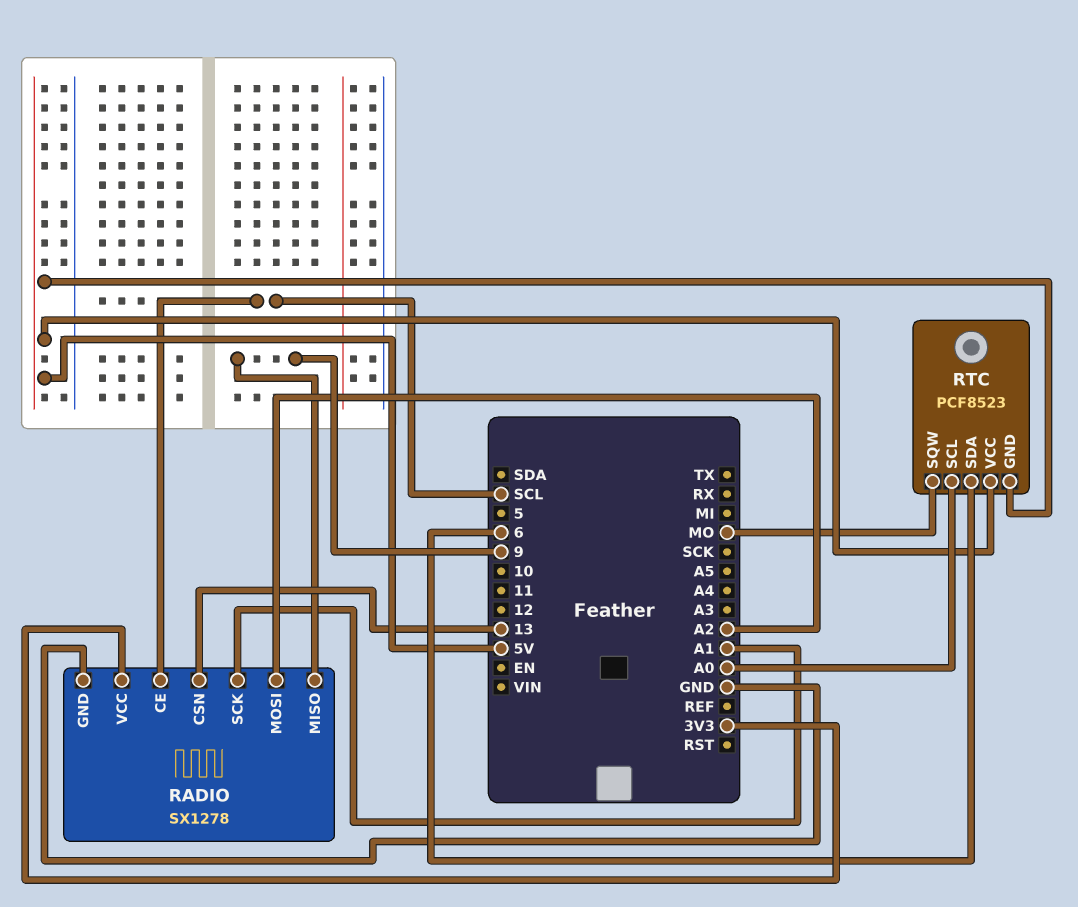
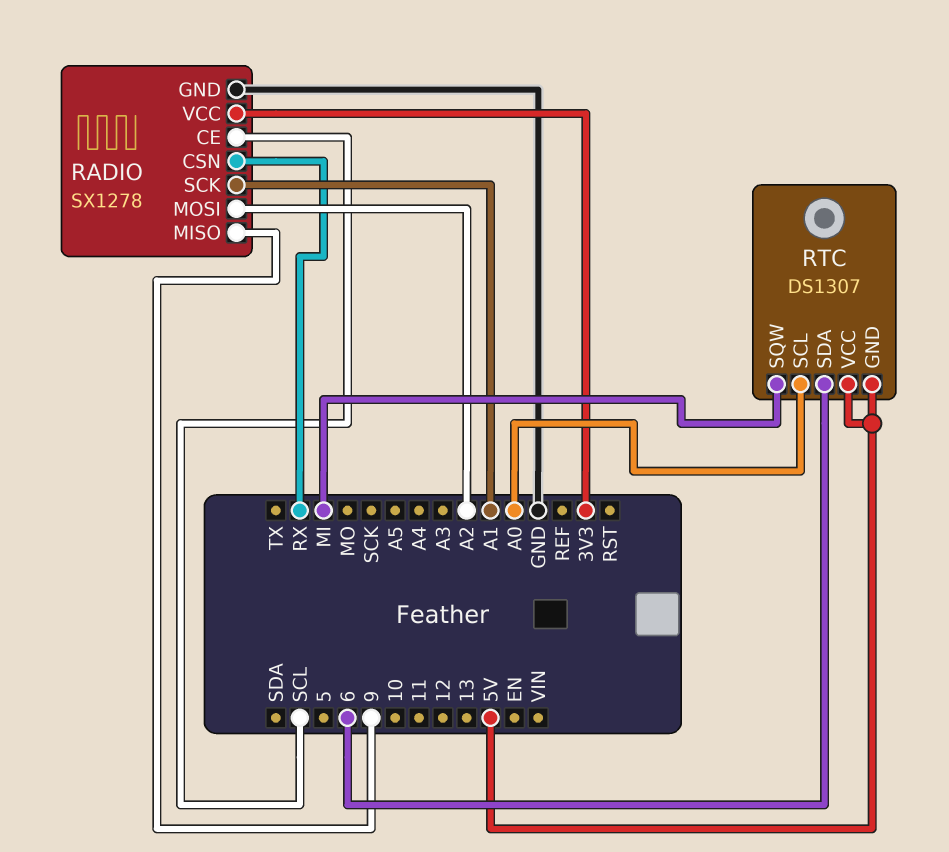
RADIO pin CSN: 13 -> RX
RTC: PCF8523 -> DS1307
RTC pin SQW: MO -> MI

